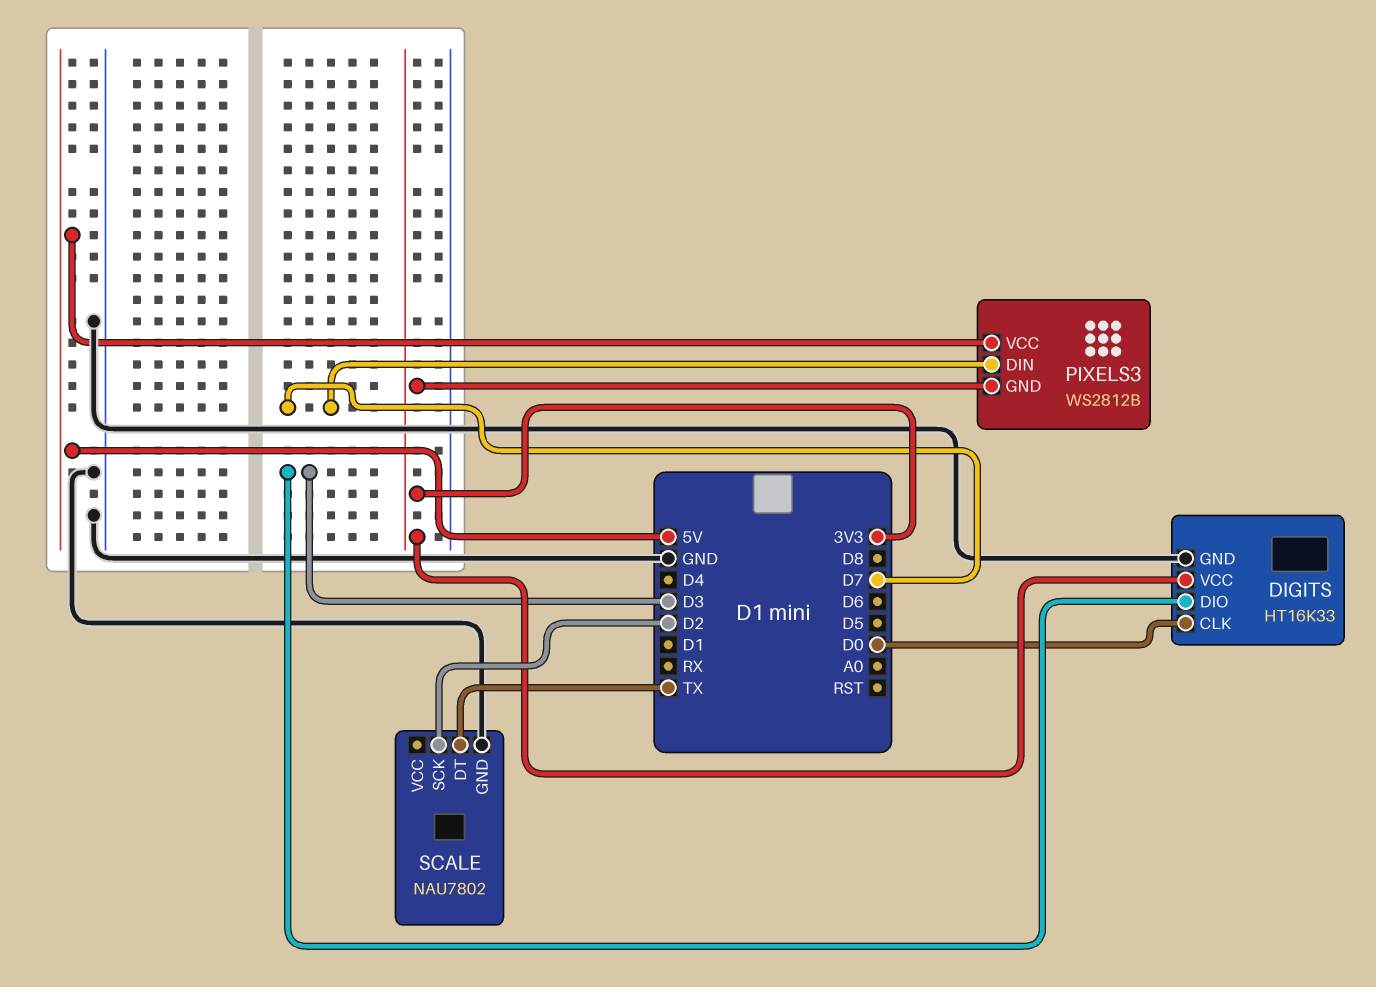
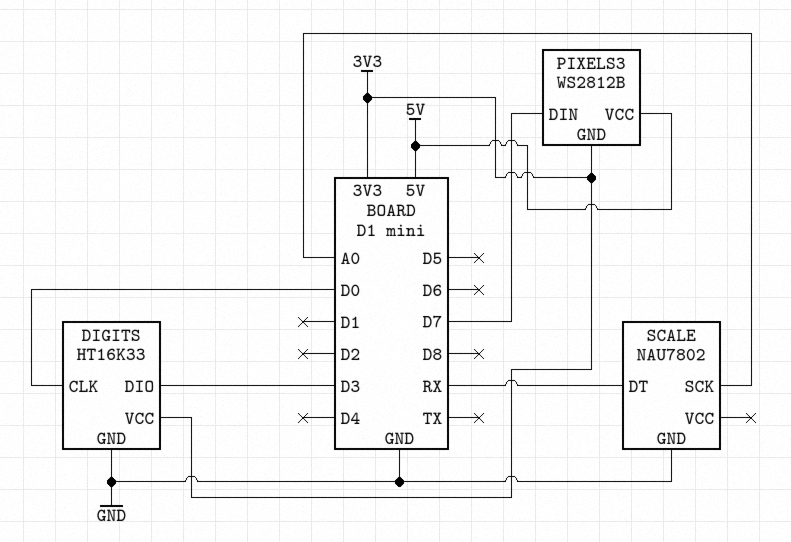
SCALE pin DT: TX -> RX
SCALE pin SCK: D2 -> A0

